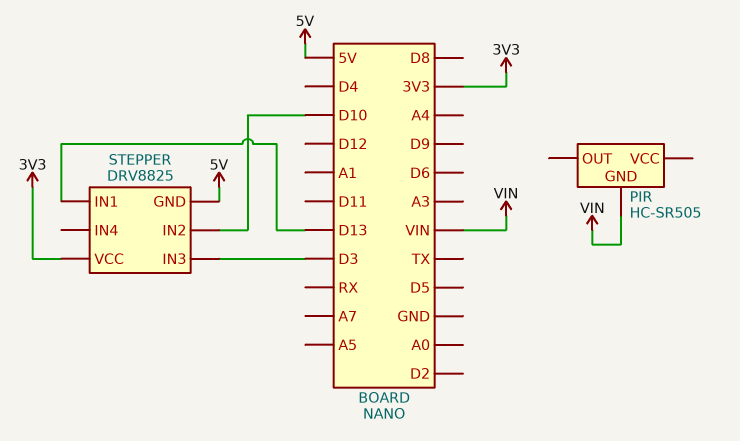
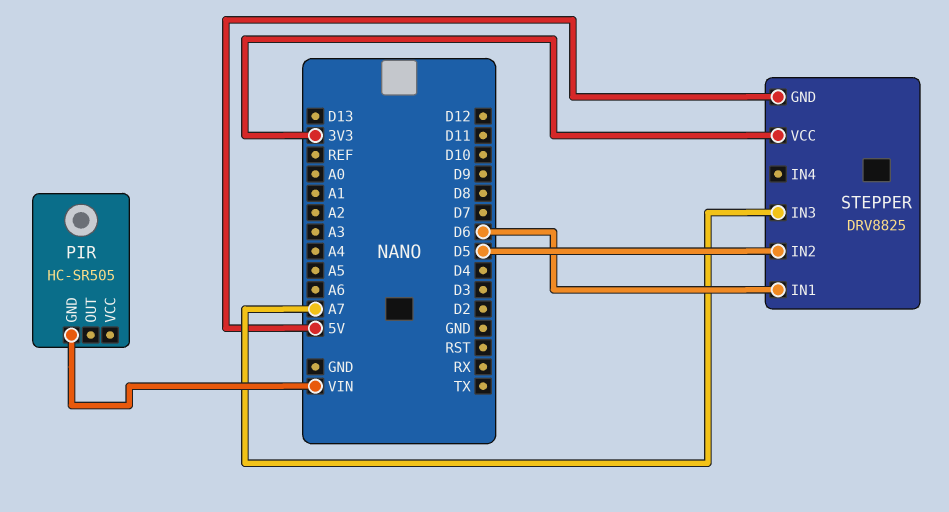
STEPPER pin IN1: D13 -> D6
STEPPER pin IN2: D10 -> D5
STEPPER pin IN3: D3 -> A7

